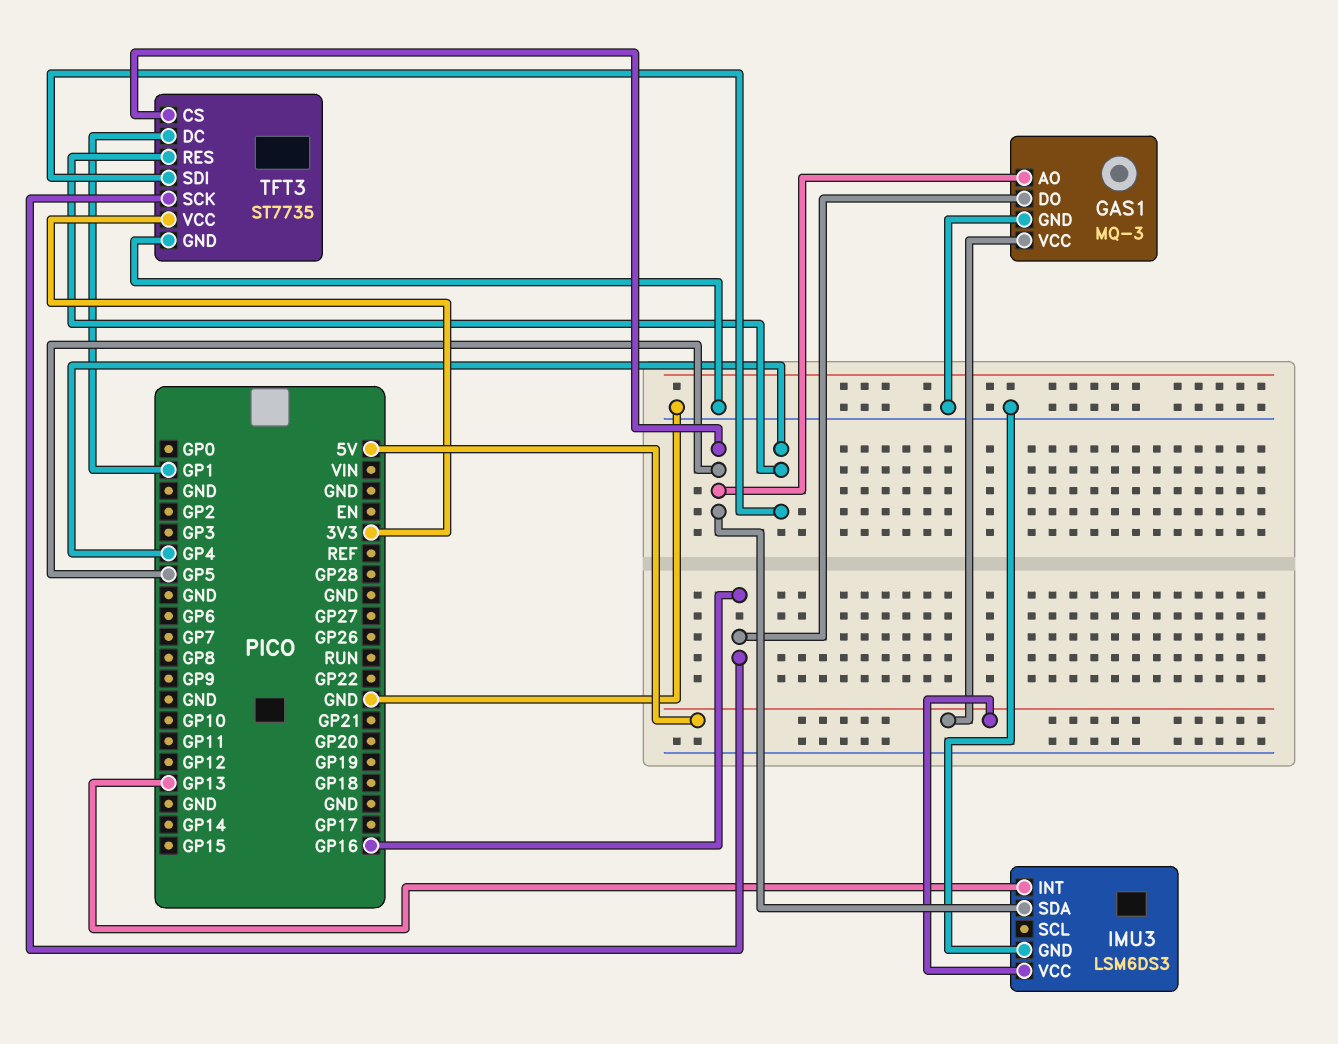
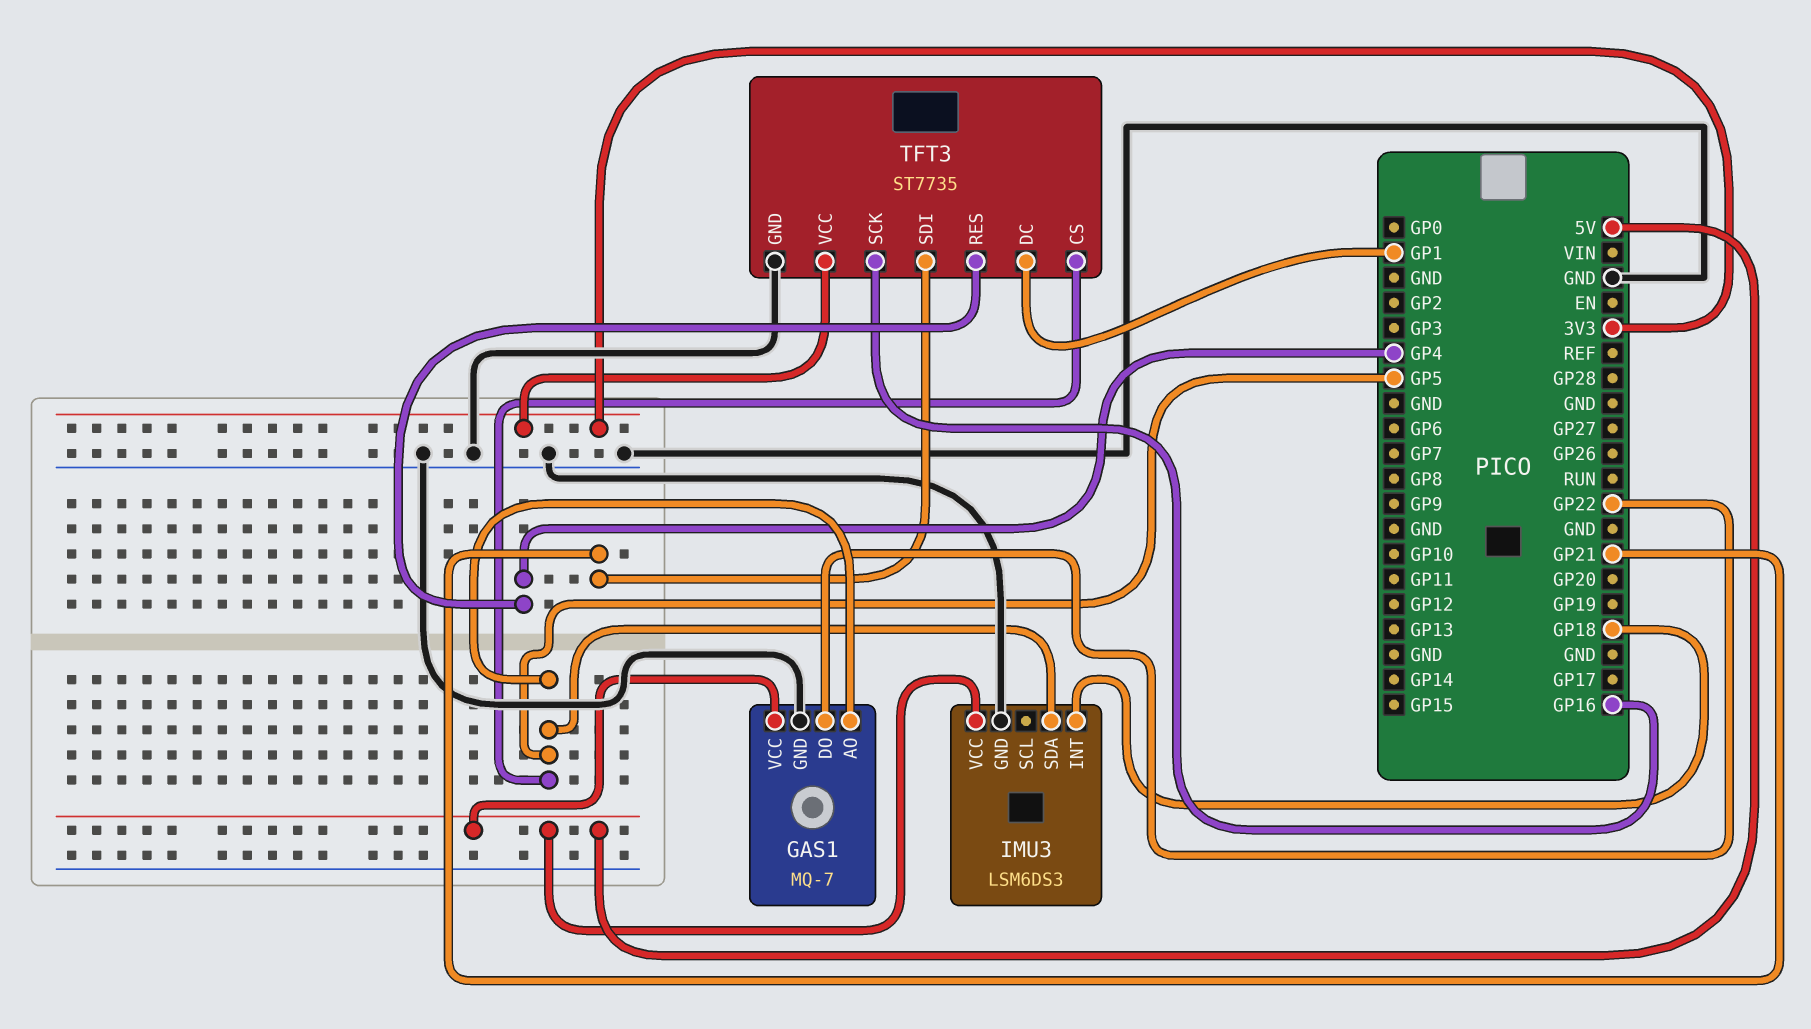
GAS1: MQ-3 -> MQ-7
GAS1 pin DO: GP16 -> GP22
IMU3 pin INT: GP13 -> GP18
TFT3 pin SDI: GP4 -> GP21

